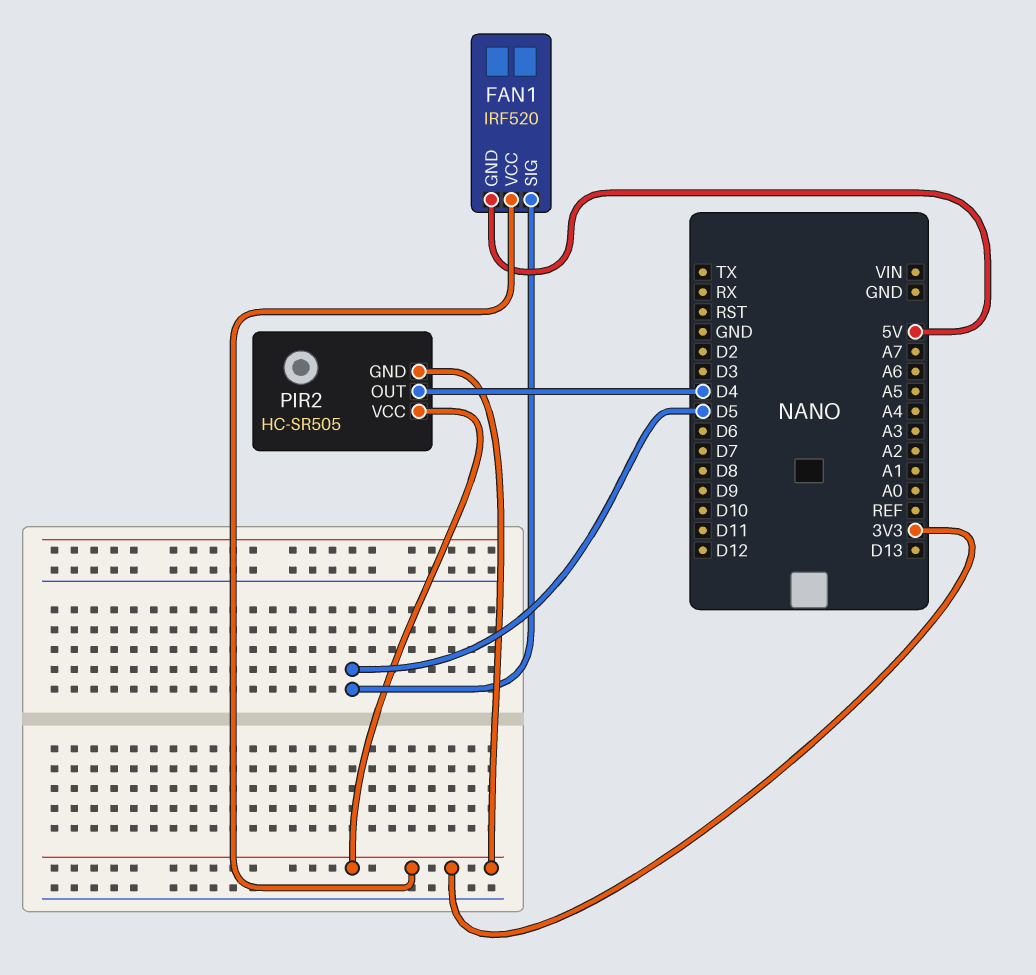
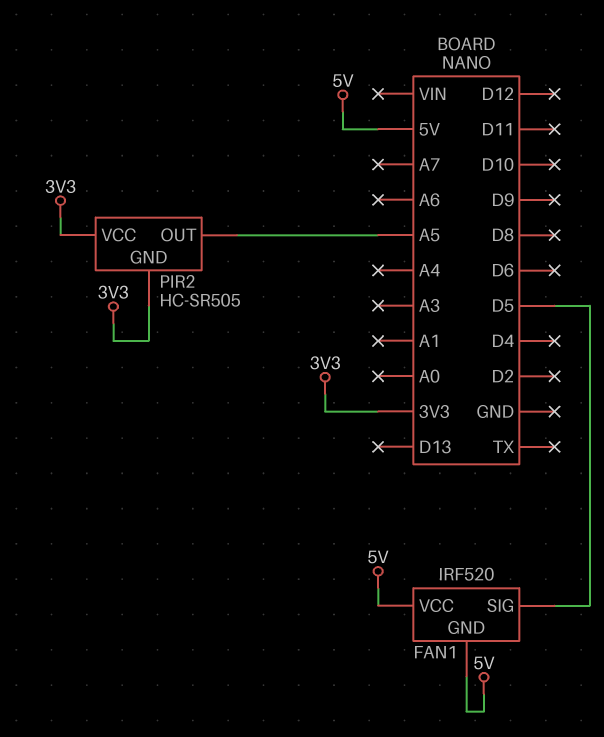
FAN1 pin VCC: 3V3 -> 5V
PIR2 pin OUT: D4 -> A5

